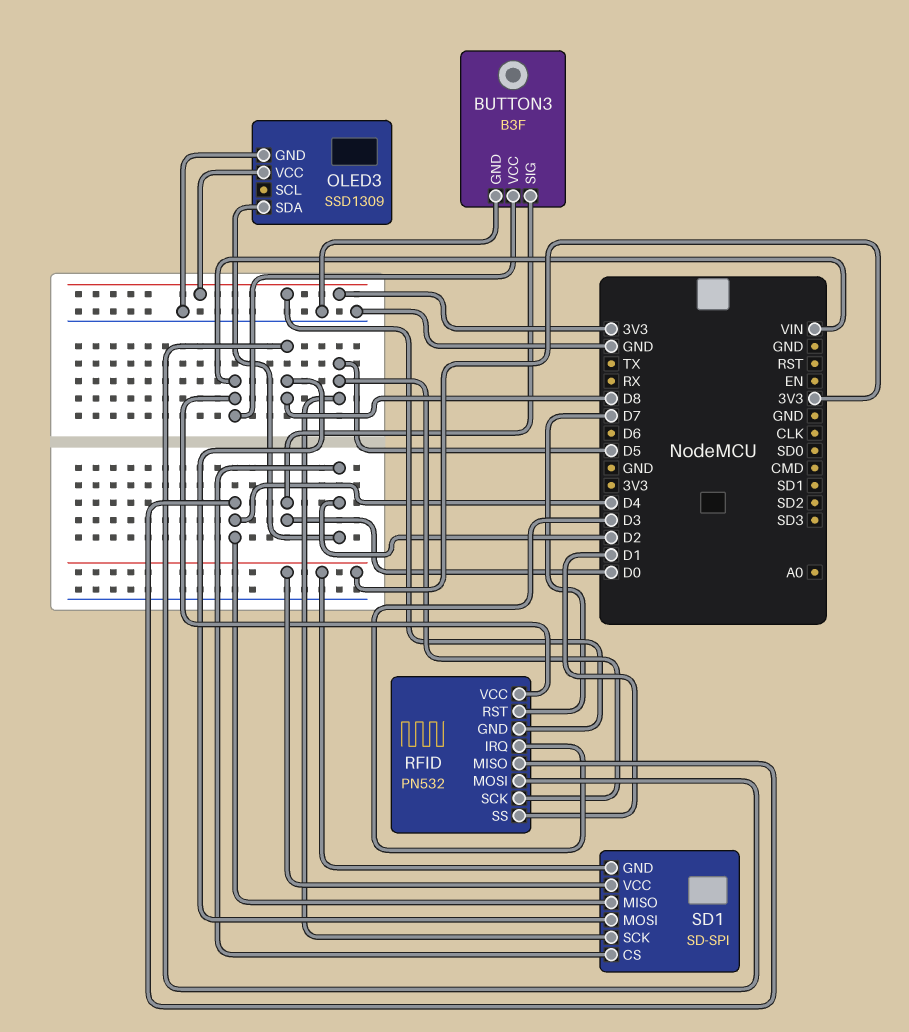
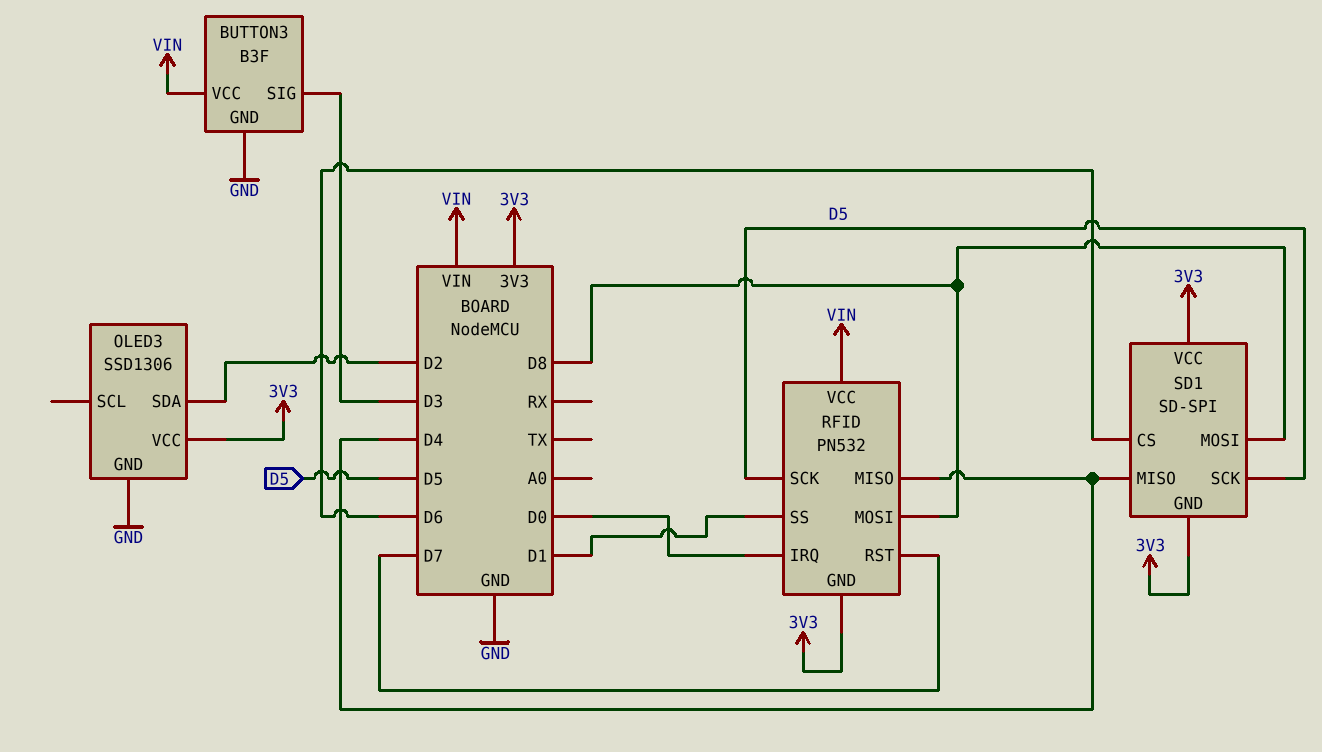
BUTTON3 pin SIG: D0 -> D3
OLED3: SSD1309 -> SSD1306
RFID pin IRQ: D3 -> D0
SD1 pin CS: D2 -> D6

